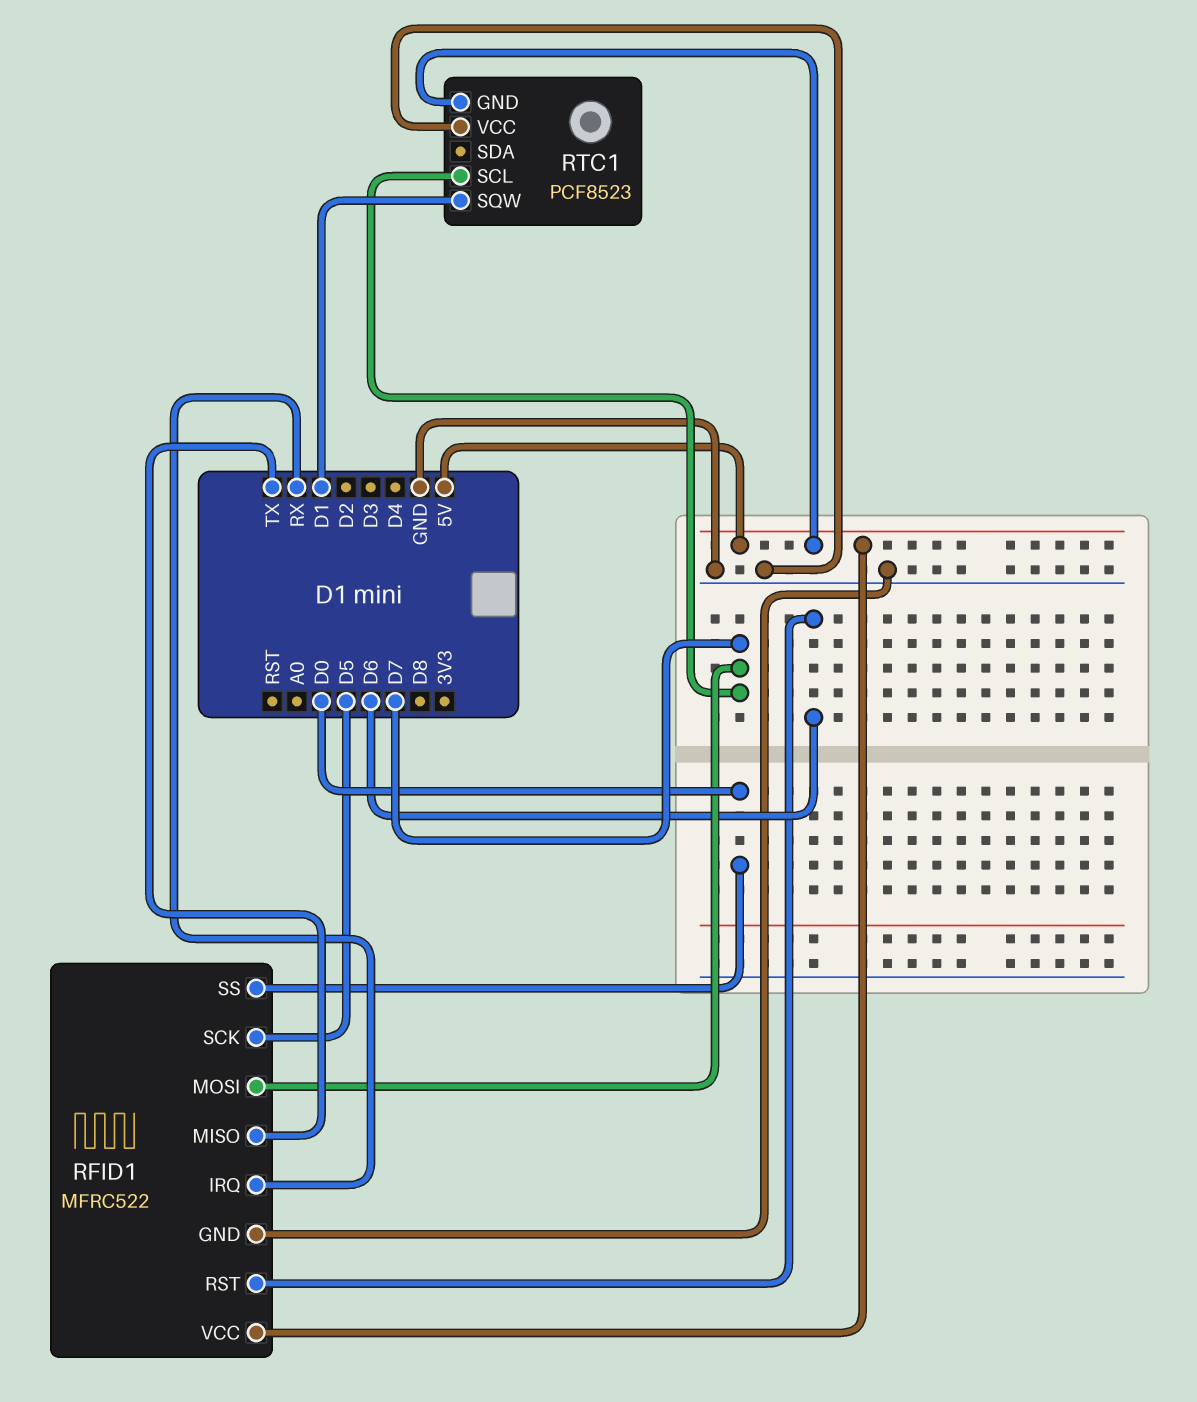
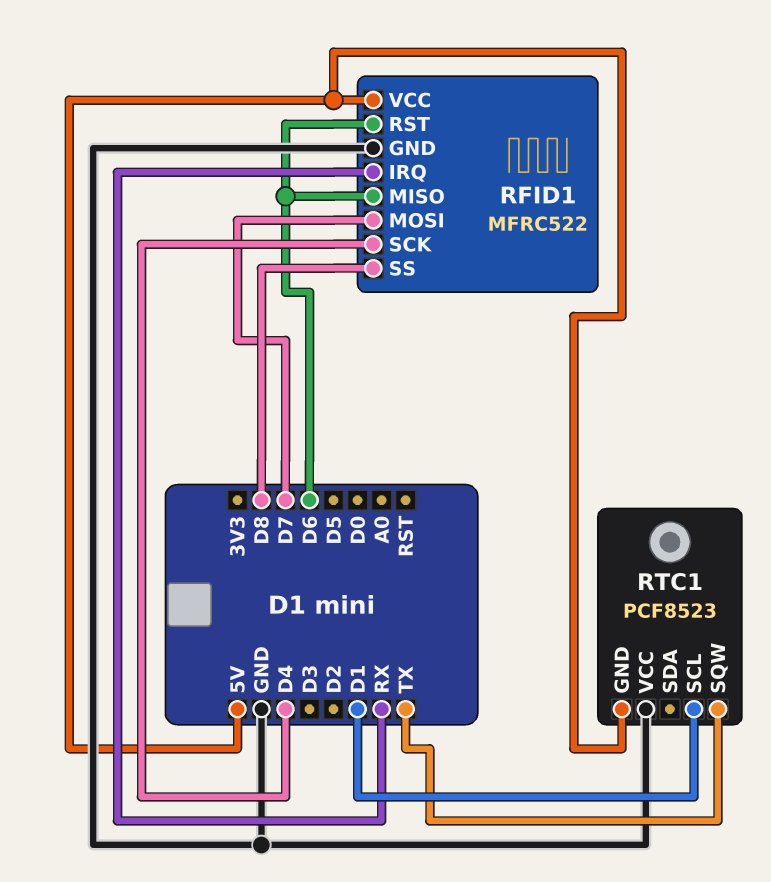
RFID1 pin MISO: TX -> D6
RFID1 pin SCK: D5 -> D4
RFID1 pin SS: D0 -> D8
RTC1 pin SCL: D7 -> D1
RTC1 pin SQW: D1 -> TX

